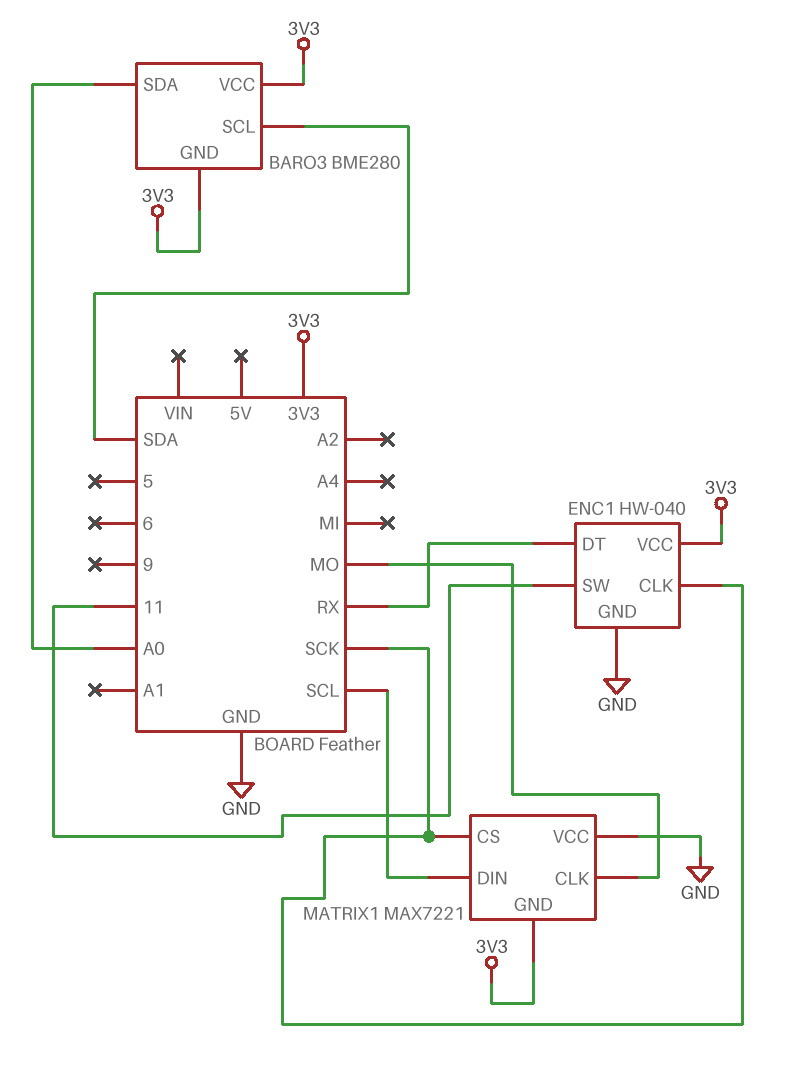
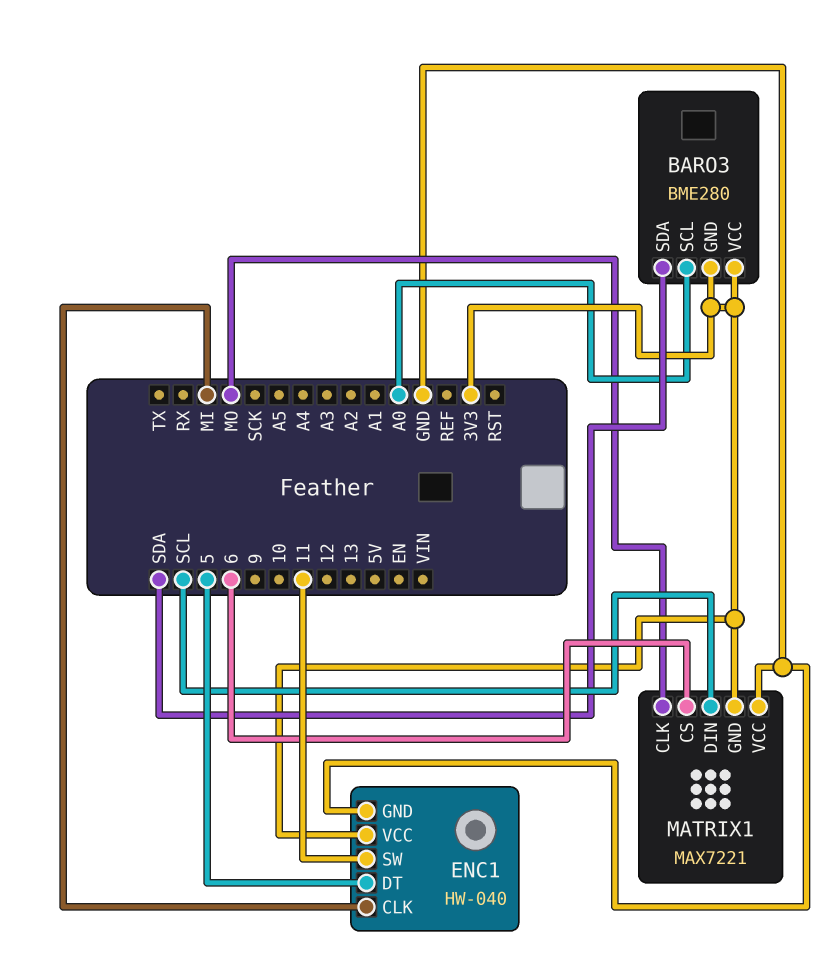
BARO3 pin SCL: SDA -> A0
BARO3 pin SDA: A0 -> SDA
ENC1 pin CLK: SCK -> MI
ENC1 pin DT: RX -> 5
MATRIX1 pin CS: SCK -> 6

